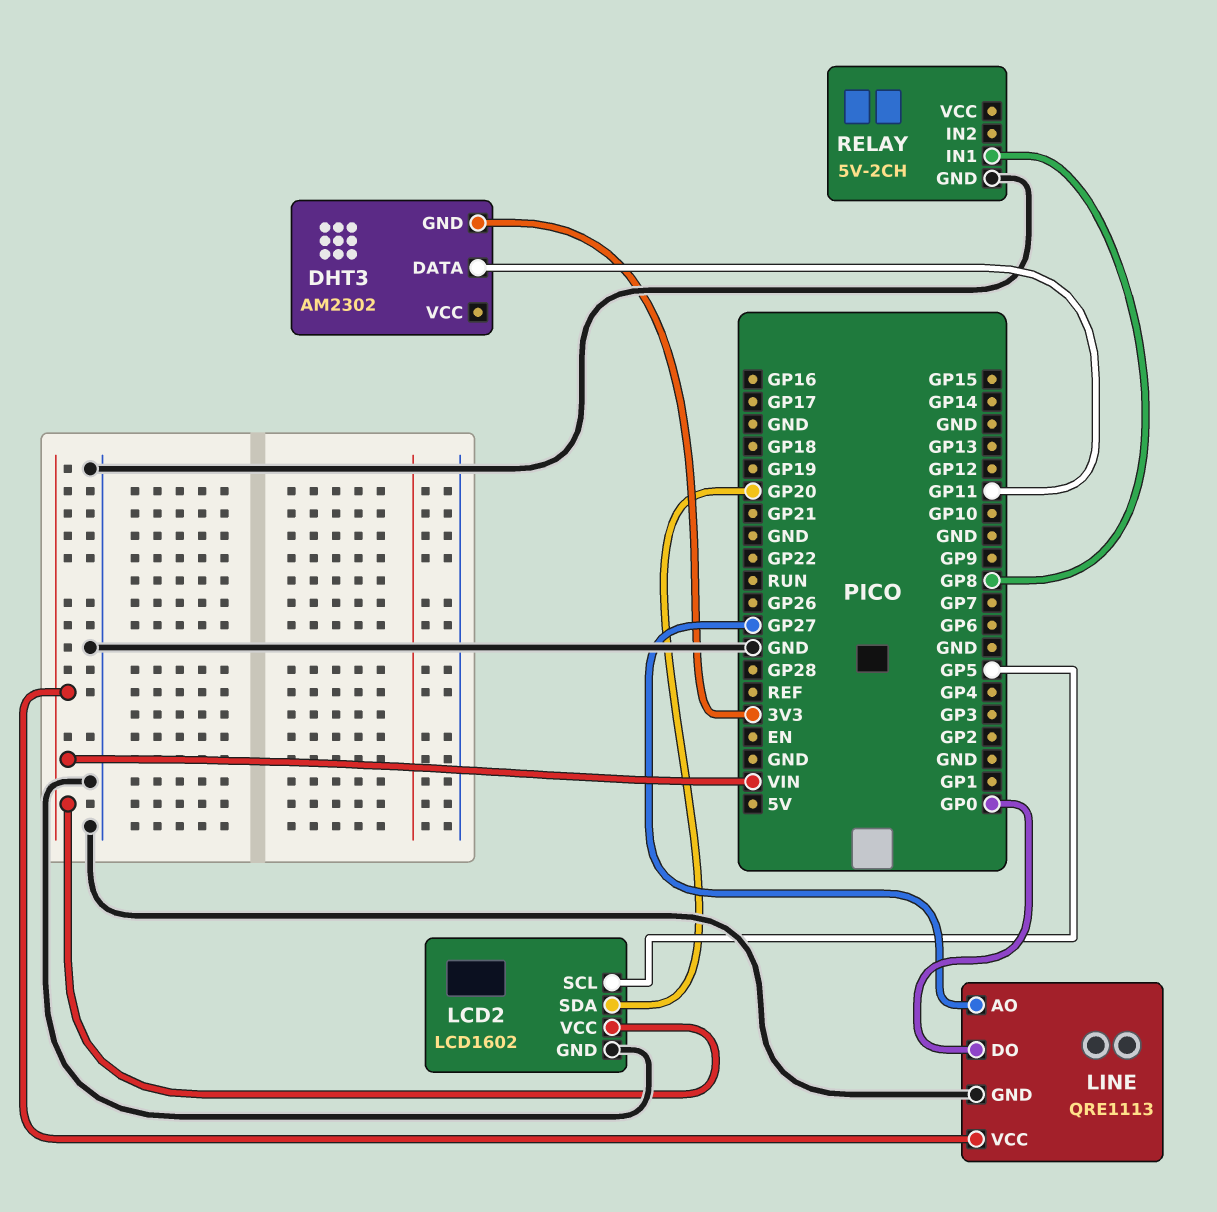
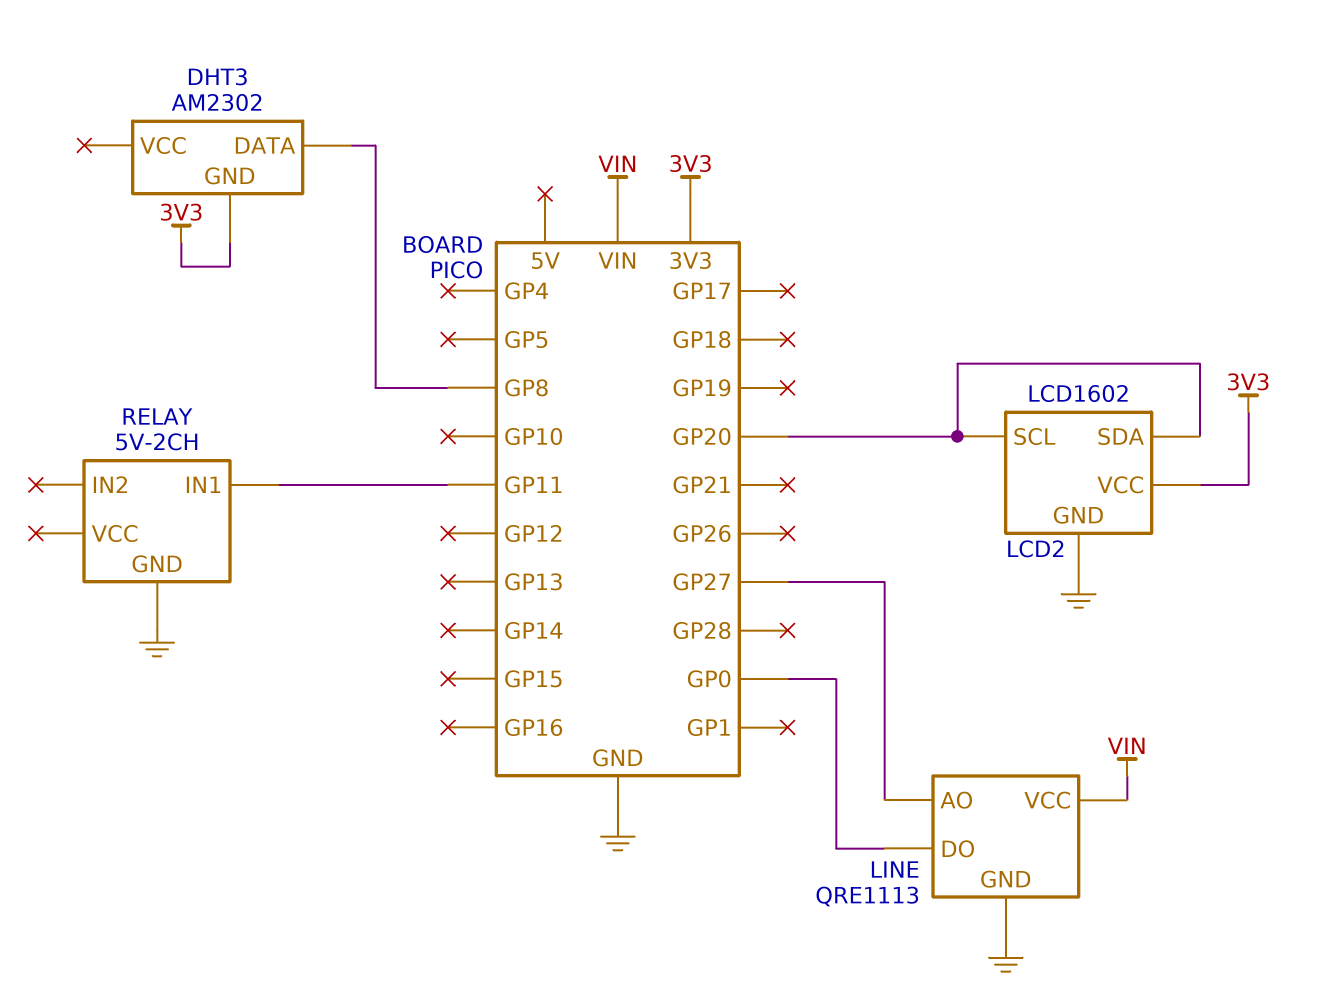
DHT3 pin DATA: GP11 -> GP8
LCD2 pin SCL: GP5 -> GP20
LCD2 pin VCC: VIN -> 3V3
RELAY pin IN1: GP8 -> GP11

